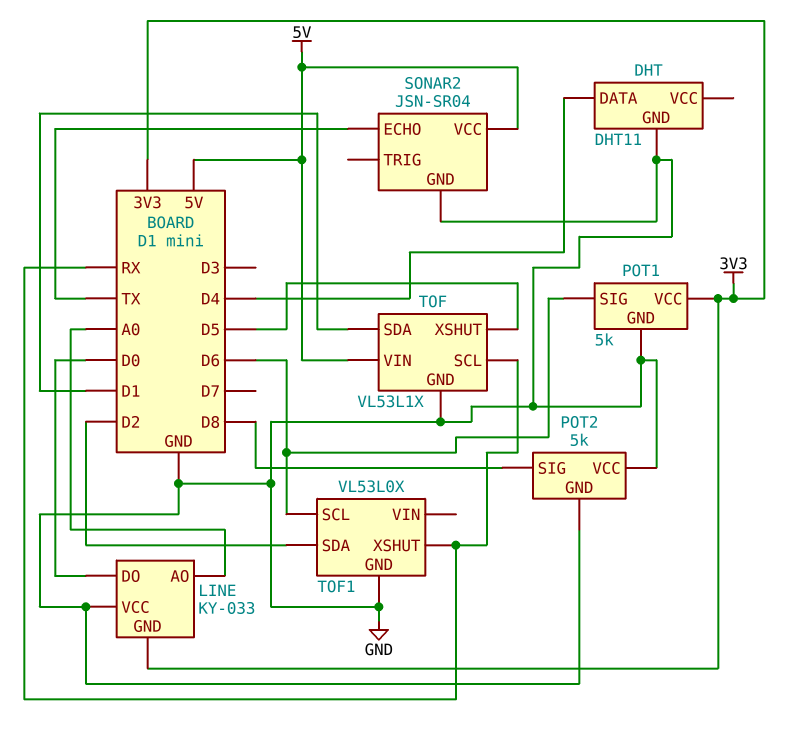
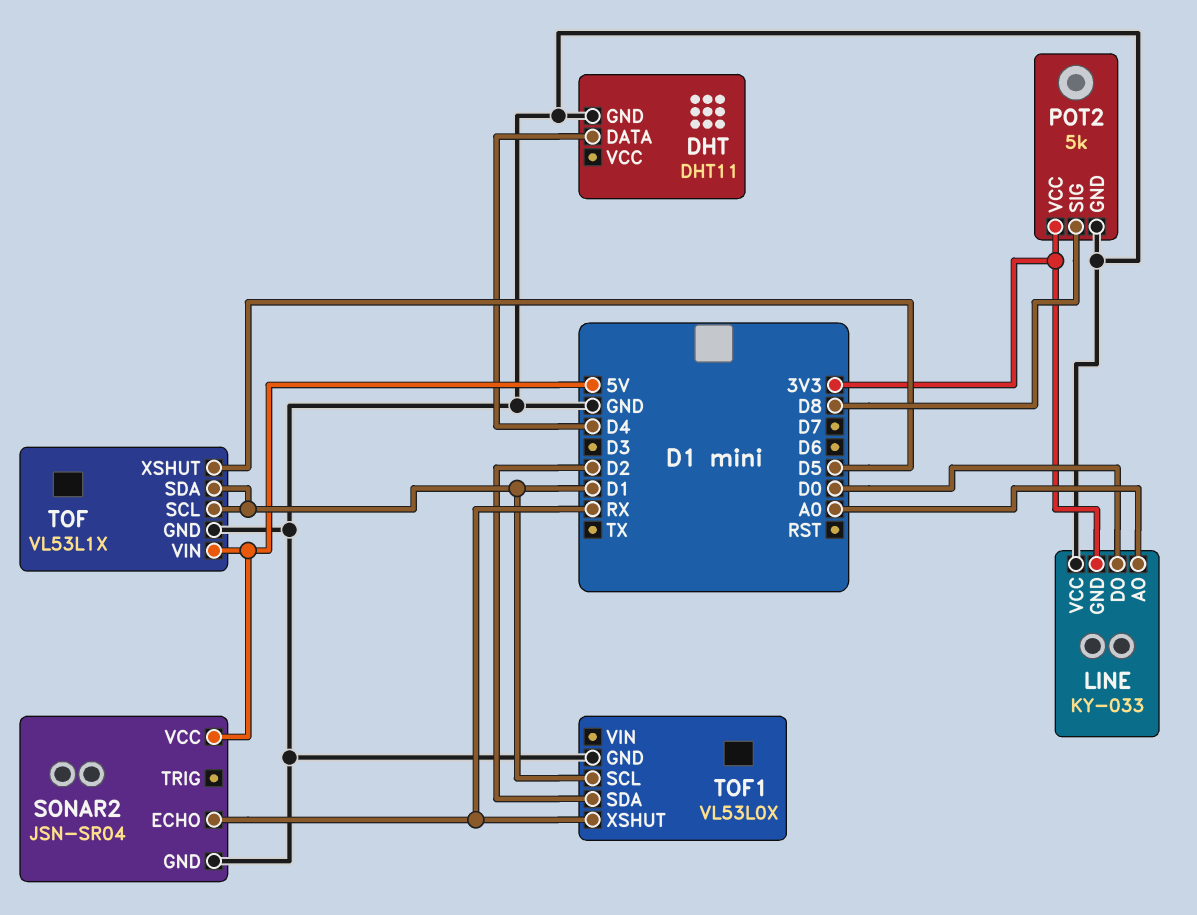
POT1: 5k -> none
POT1 pin GND: GND -> none
POT1 pin SIG: D6 -> none
POT1 pin VCC: 3V3 -> none
POT2 pin VCC: GND -> 3V3
SONAR2 pin ECHO: TX -> RX
TOF pin SCL: RX -> D1
TOF1 pin SCL: D6 -> D1

